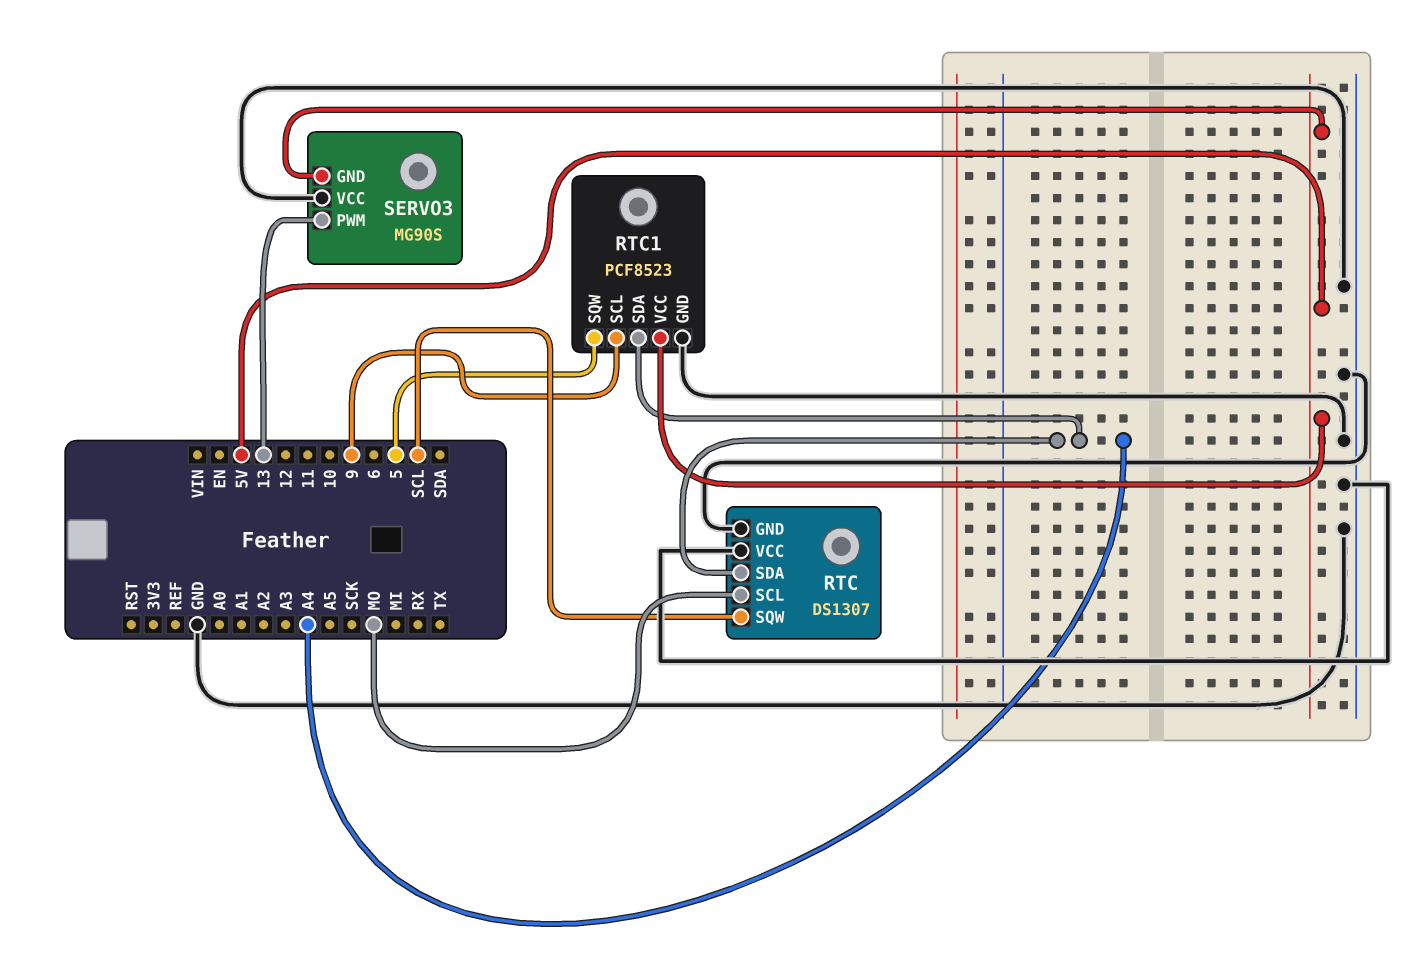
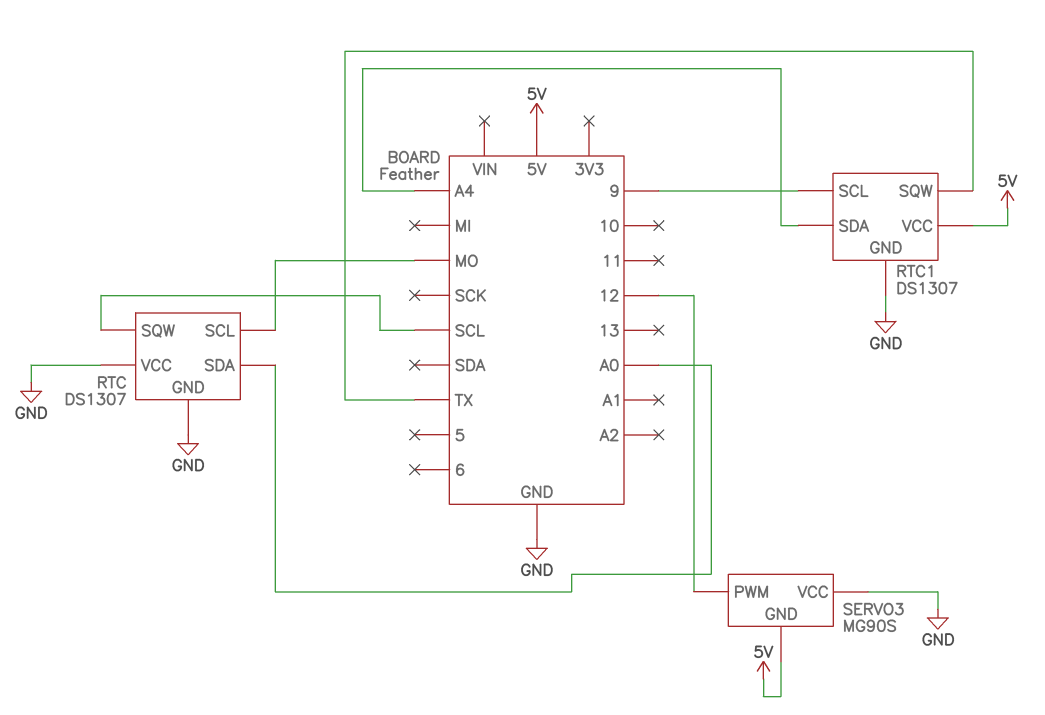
RTC pin SDA: A4 -> A0
RTC1: PCF8523 -> DS1307
RTC1 pin SQW: 5 -> TX
SERVO3 pin PWM: 13 -> 12

